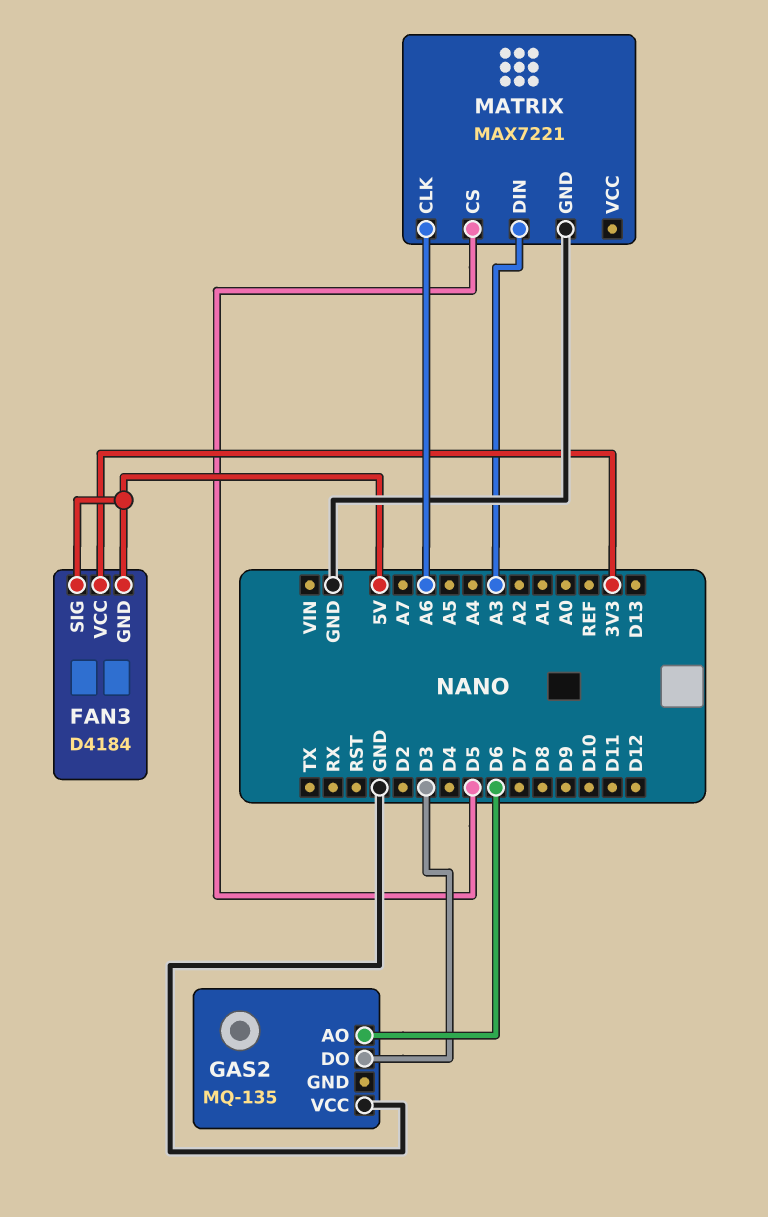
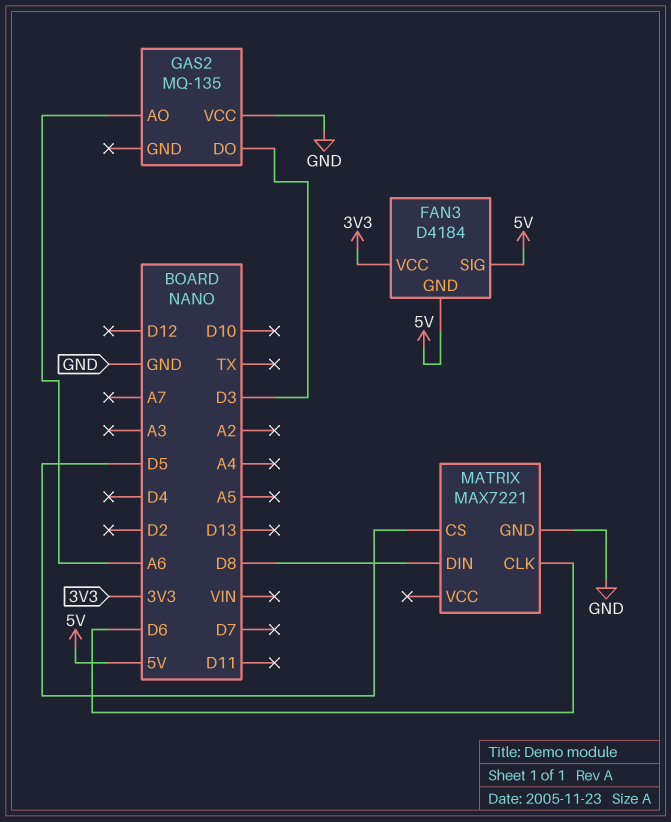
GAS2 pin AO: D6 -> A6
MATRIX pin CLK: A6 -> D6
MATRIX pin DIN: A3 -> D8

